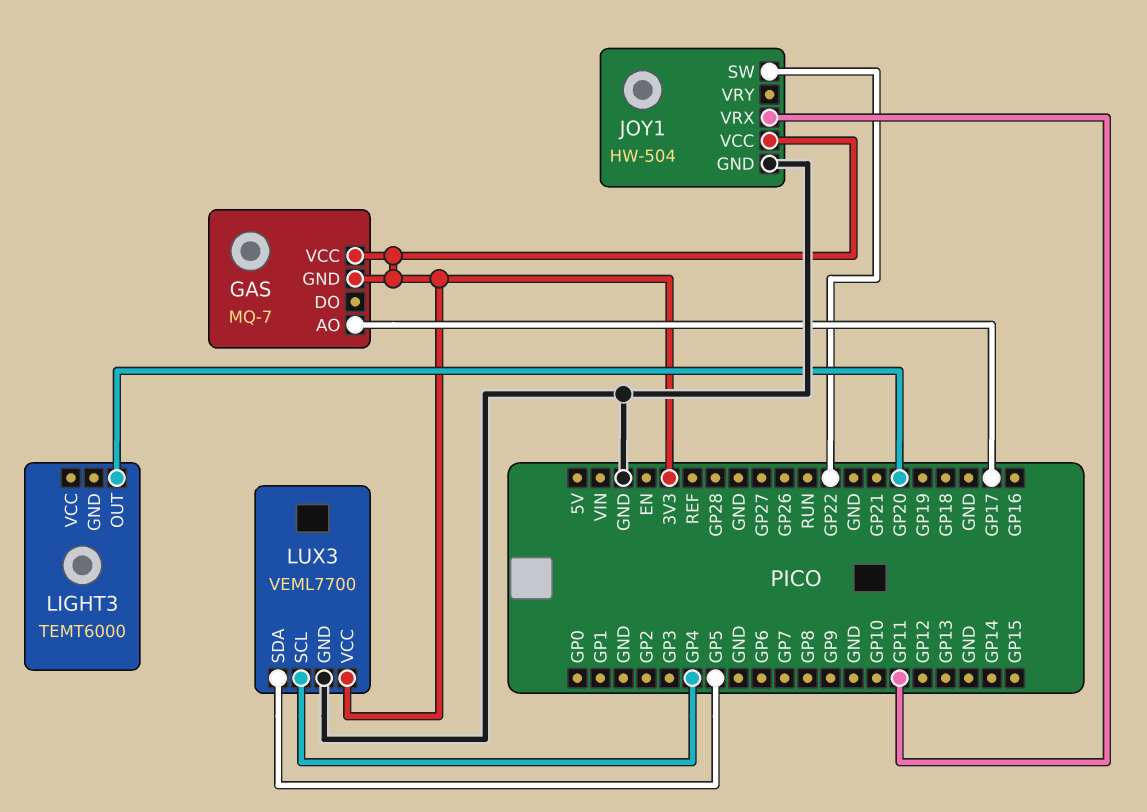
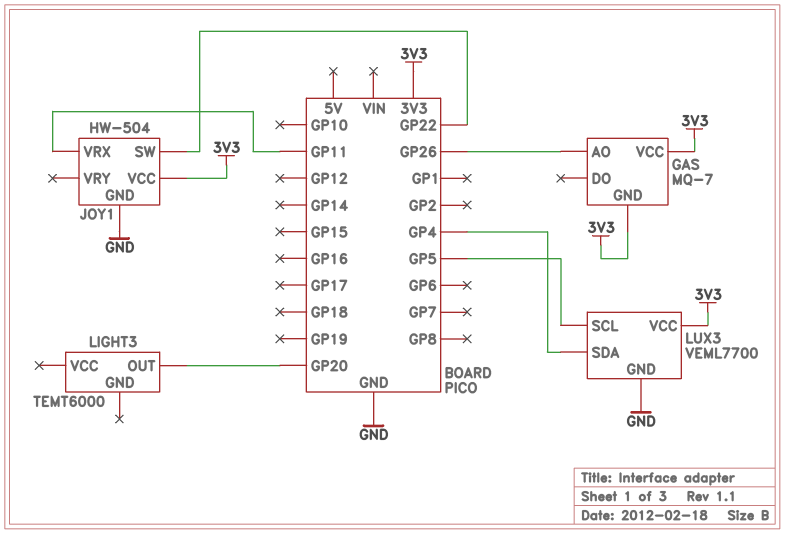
GAS pin AO: GP17 -> GP26
LUX3 pin SCL: GP4 -> GP5
LUX3 pin SDA: GP5 -> GP4

